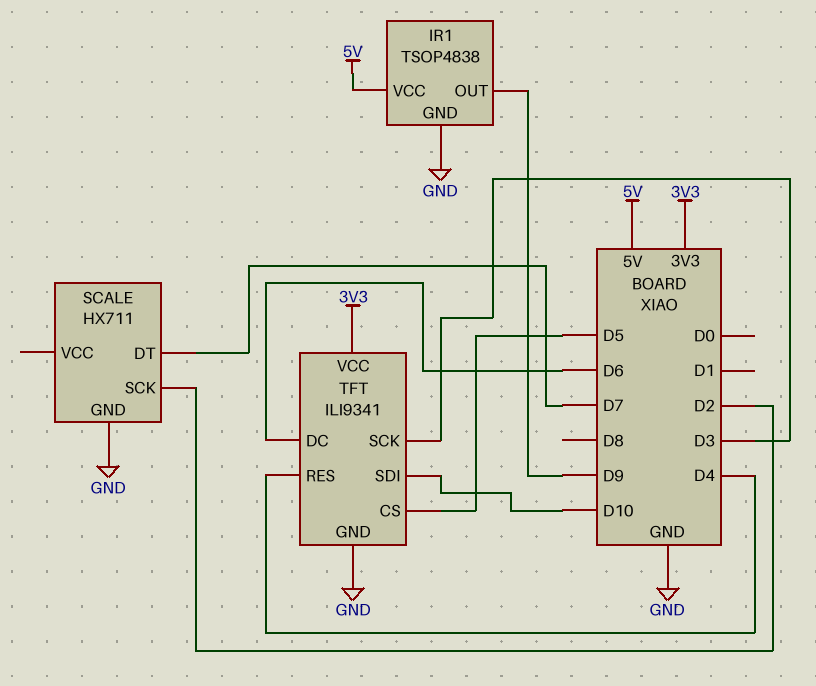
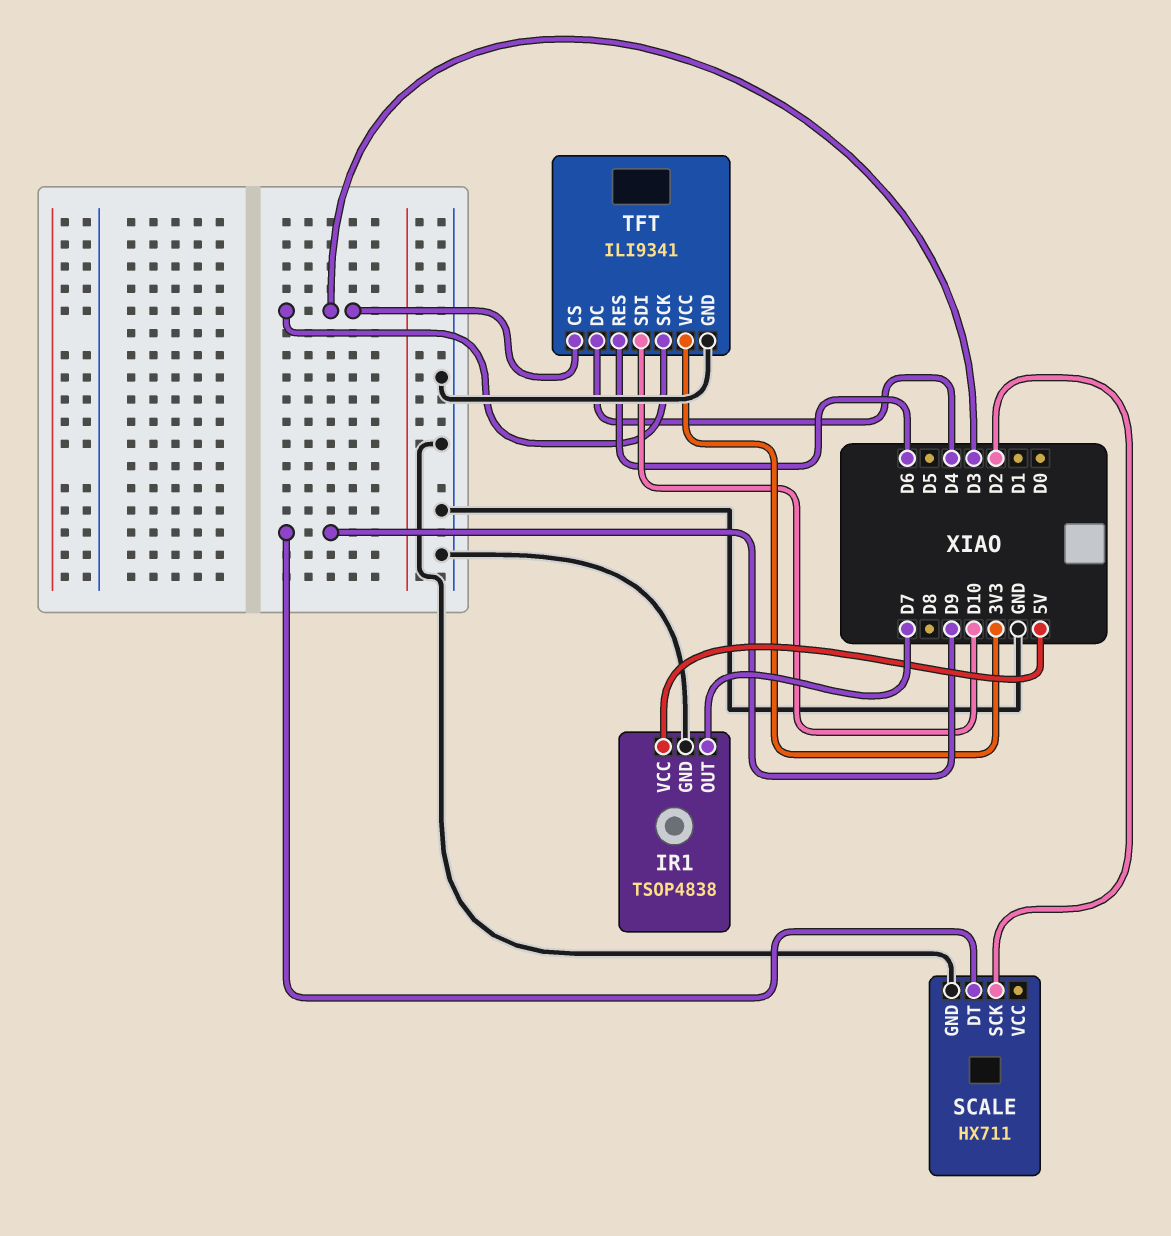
IR1 pin OUT: D9 -> D7
SCALE pin DT: D7 -> D9
TFT pin CS: D5 -> D3
TFT pin DC: D6 -> D4
TFT pin RES: D4 -> D6

